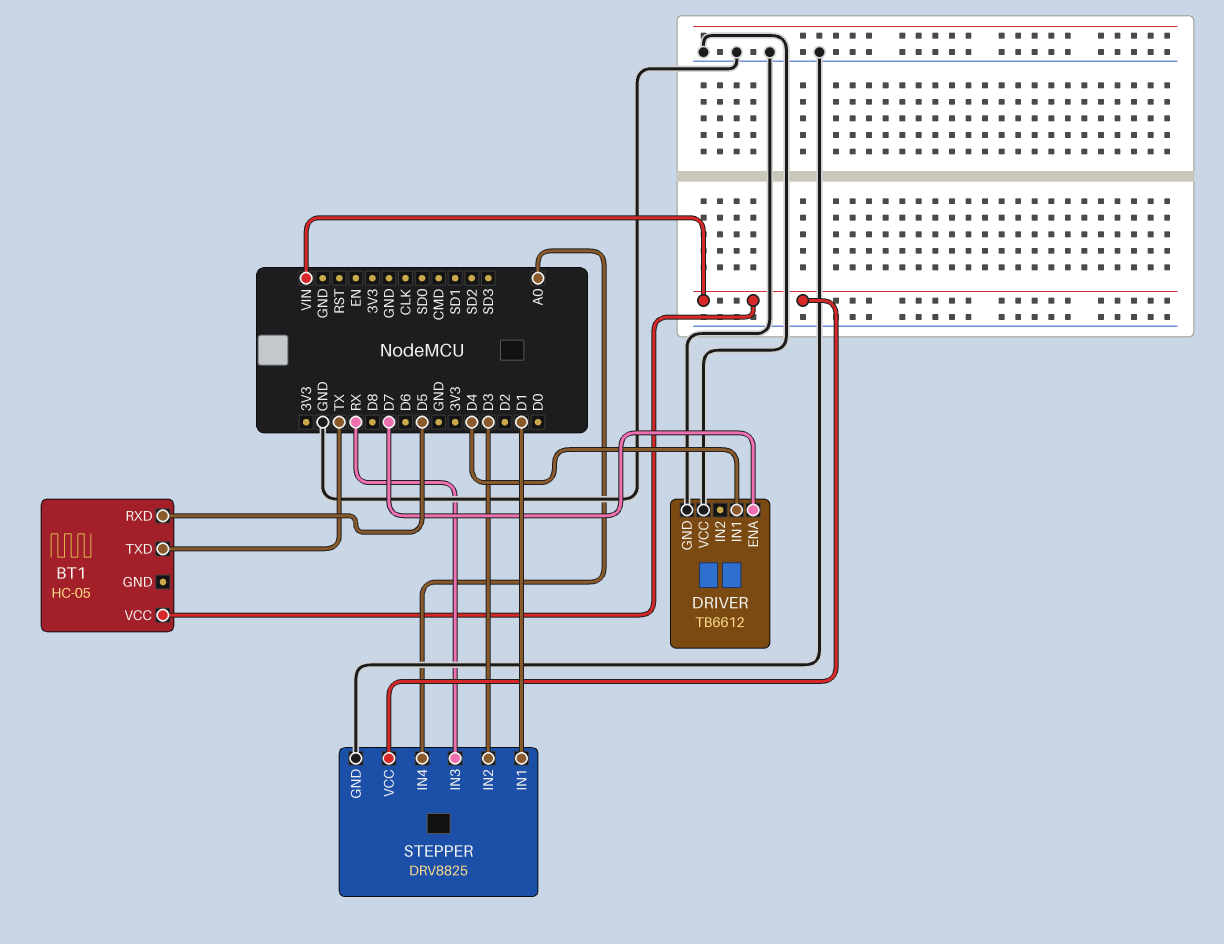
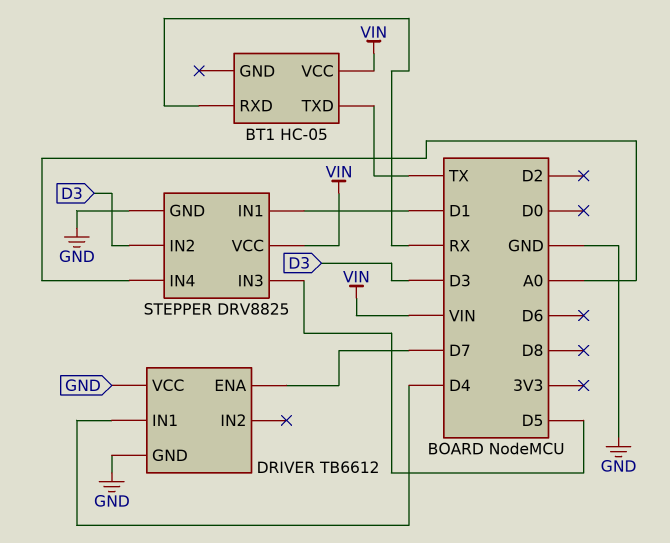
BT1 pin RXD: D5 -> RX
STEPPER pin IN3: RX -> D5

